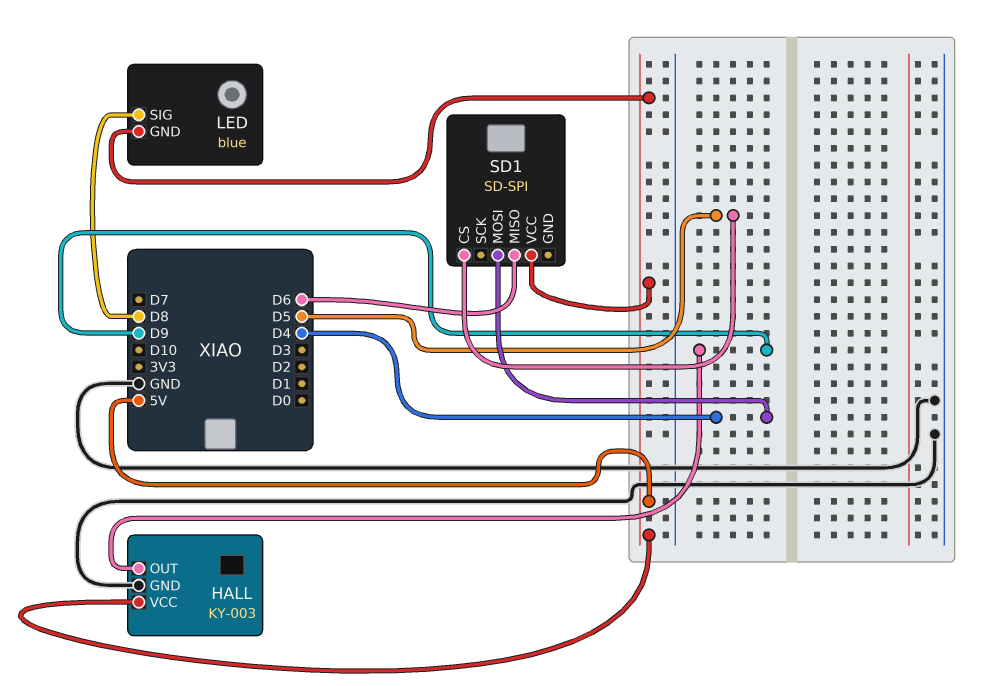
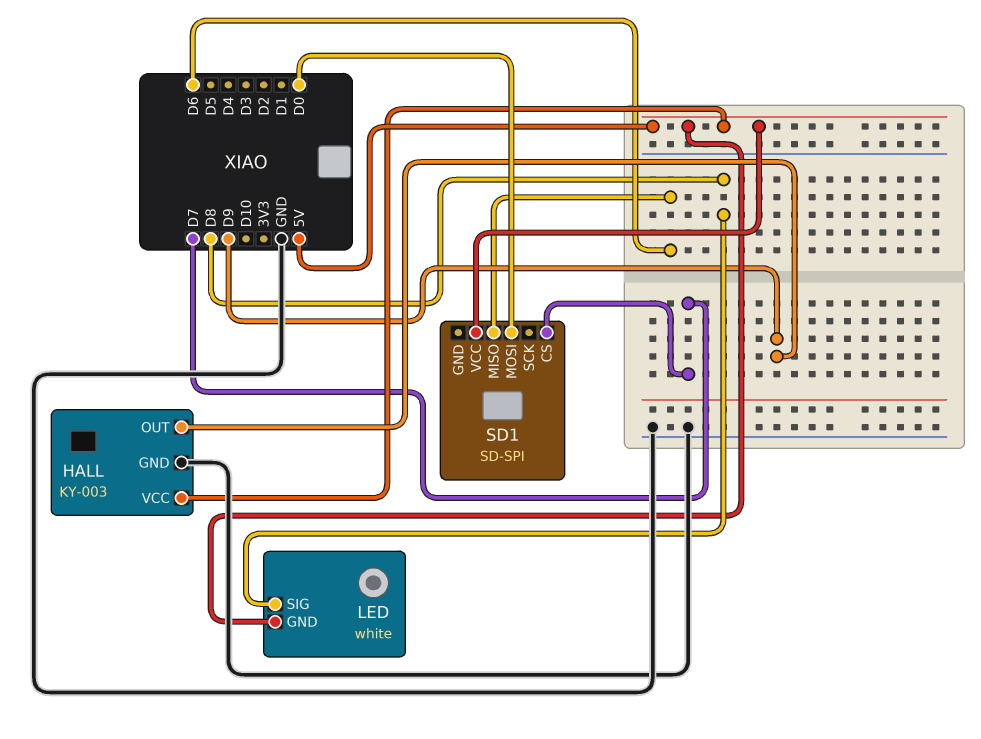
LED: blue -> white
SD1 pin CS: D5 -> D7
SD1 pin MOSI: D4 -> D0

